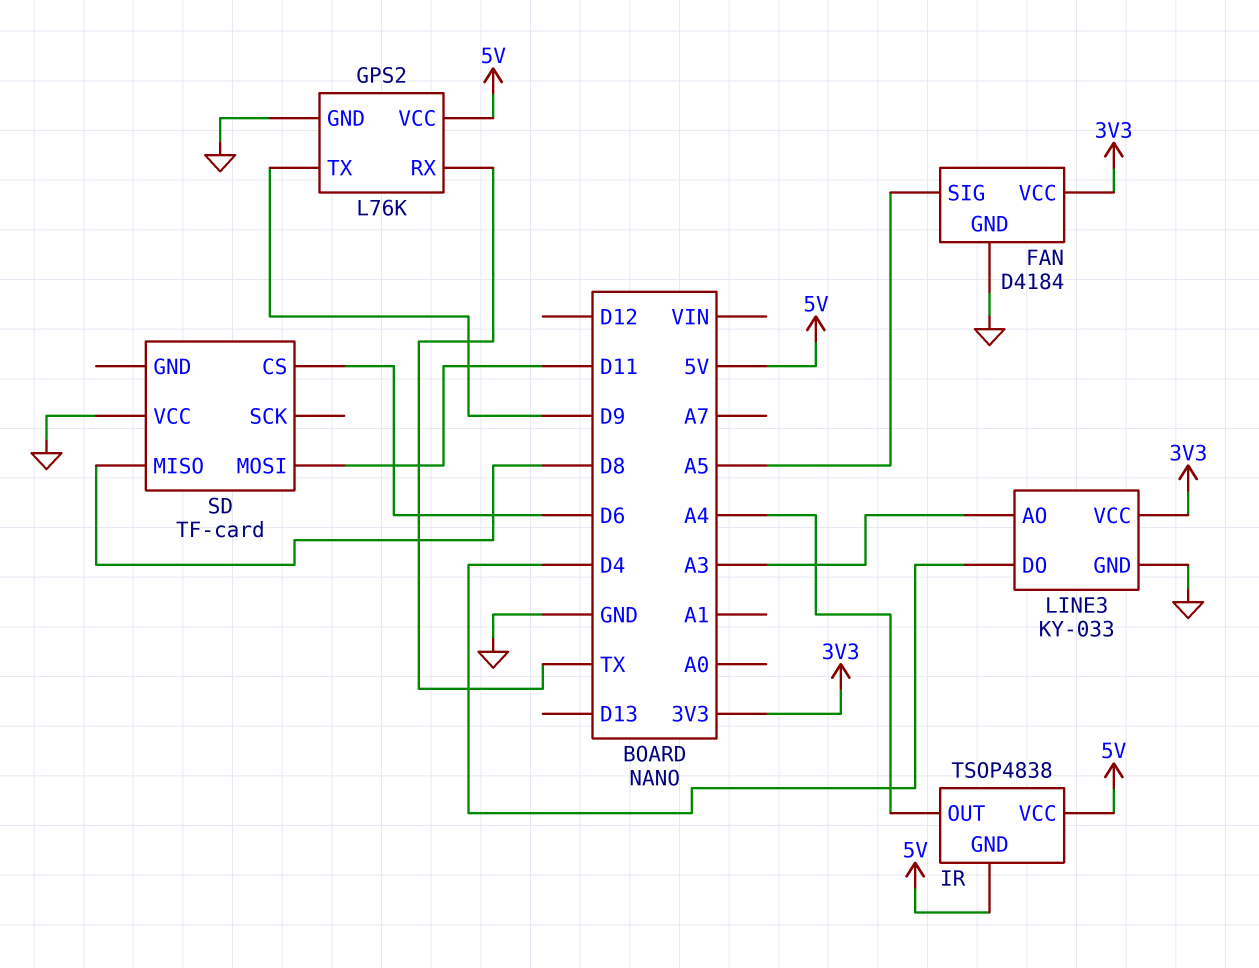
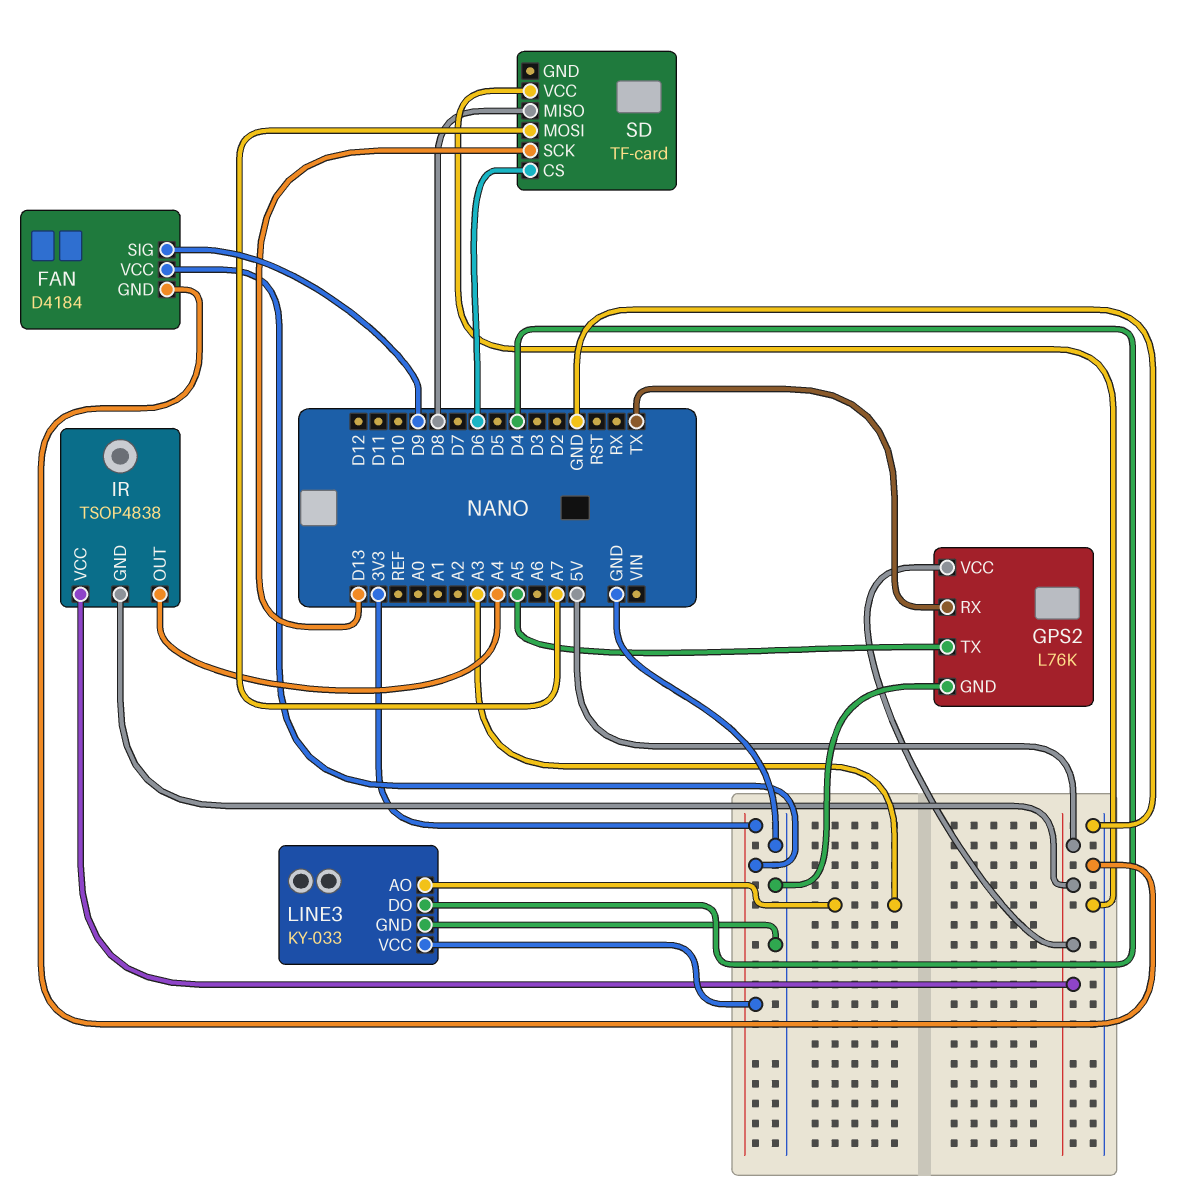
FAN pin SIG: A5 -> D9
GPS2 pin TX: D9 -> A5
SD pin MOSI: D11 -> A7
SD pin SCK: none -> D13

